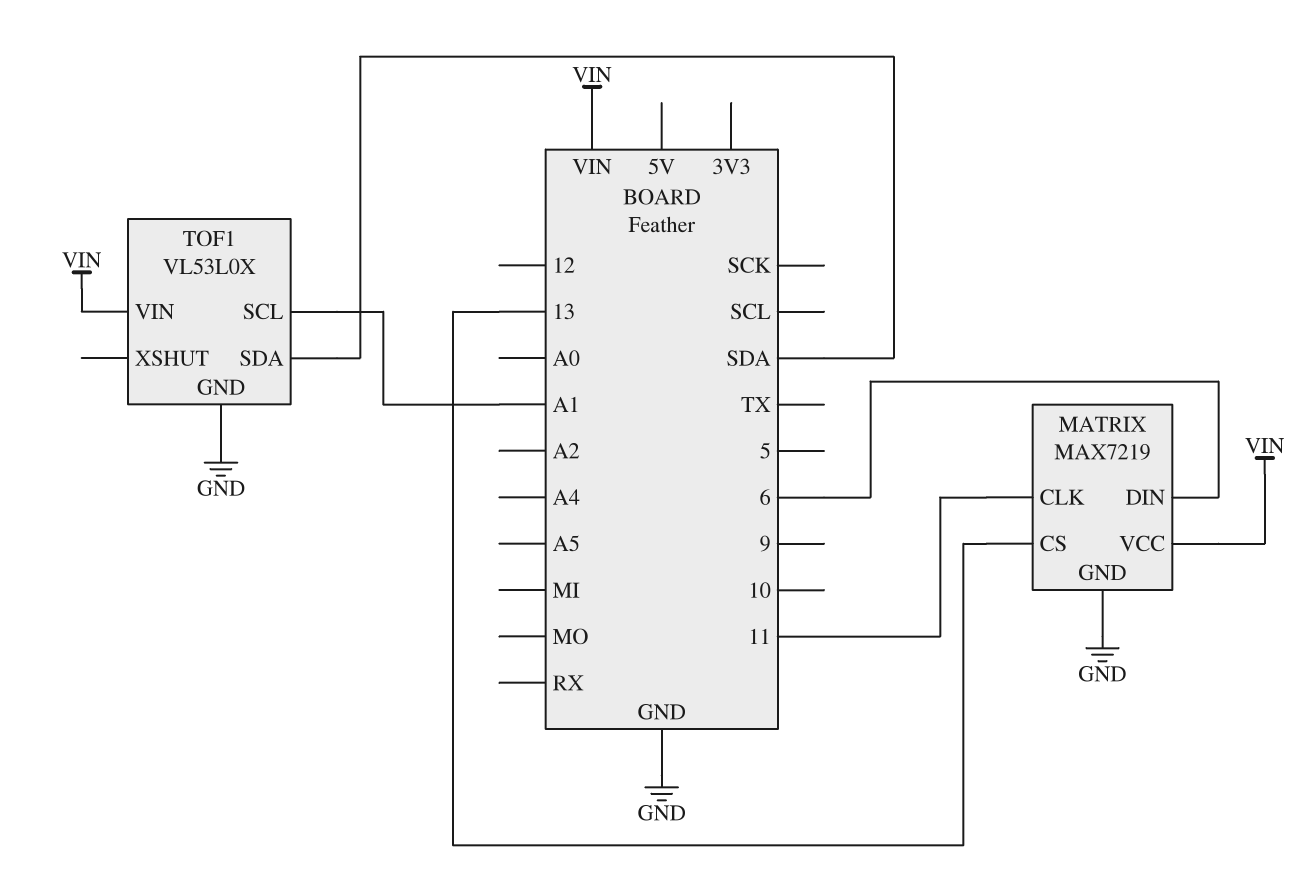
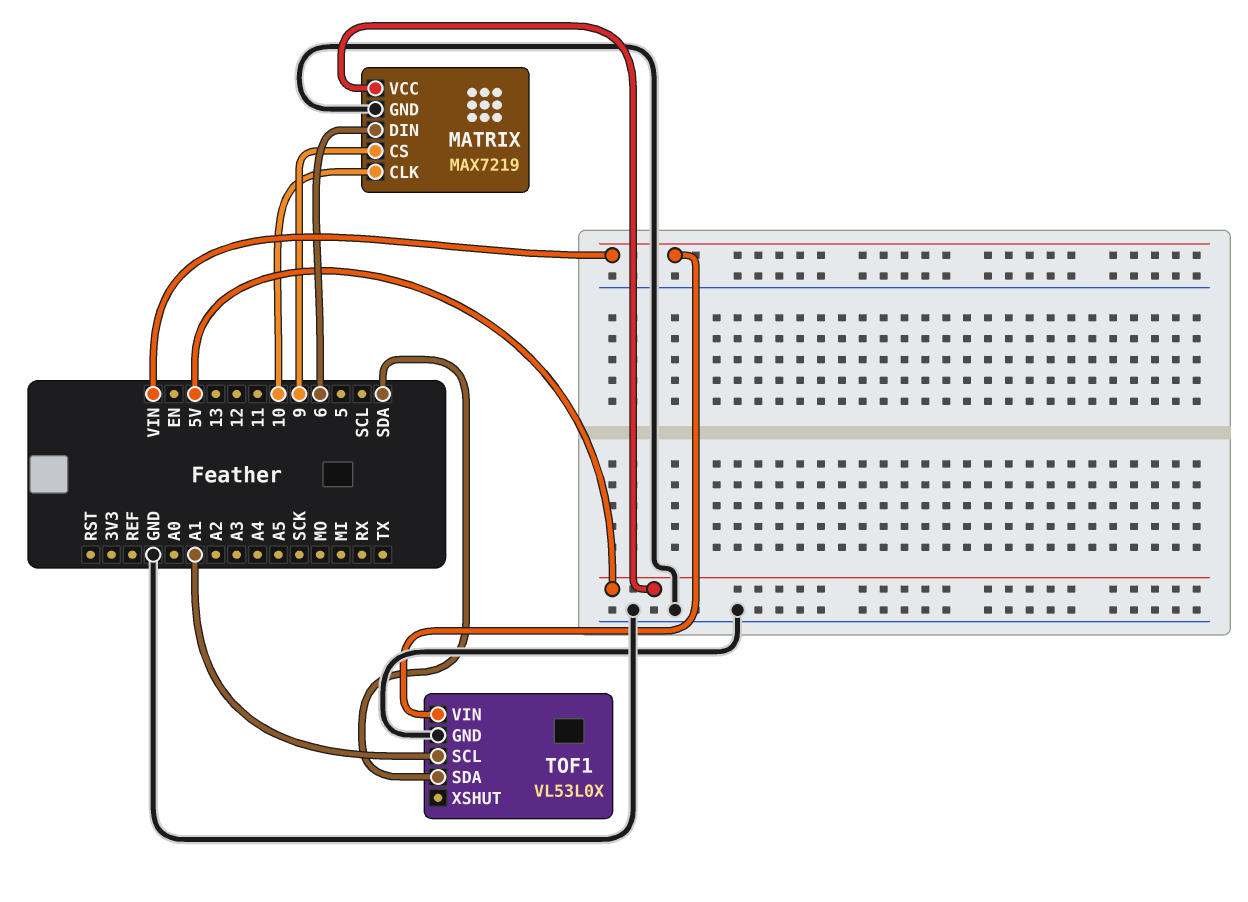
MATRIX pin CLK: 11 -> 10
MATRIX pin CS: 13 -> 9
MATRIX pin VCC: VIN -> 5V

